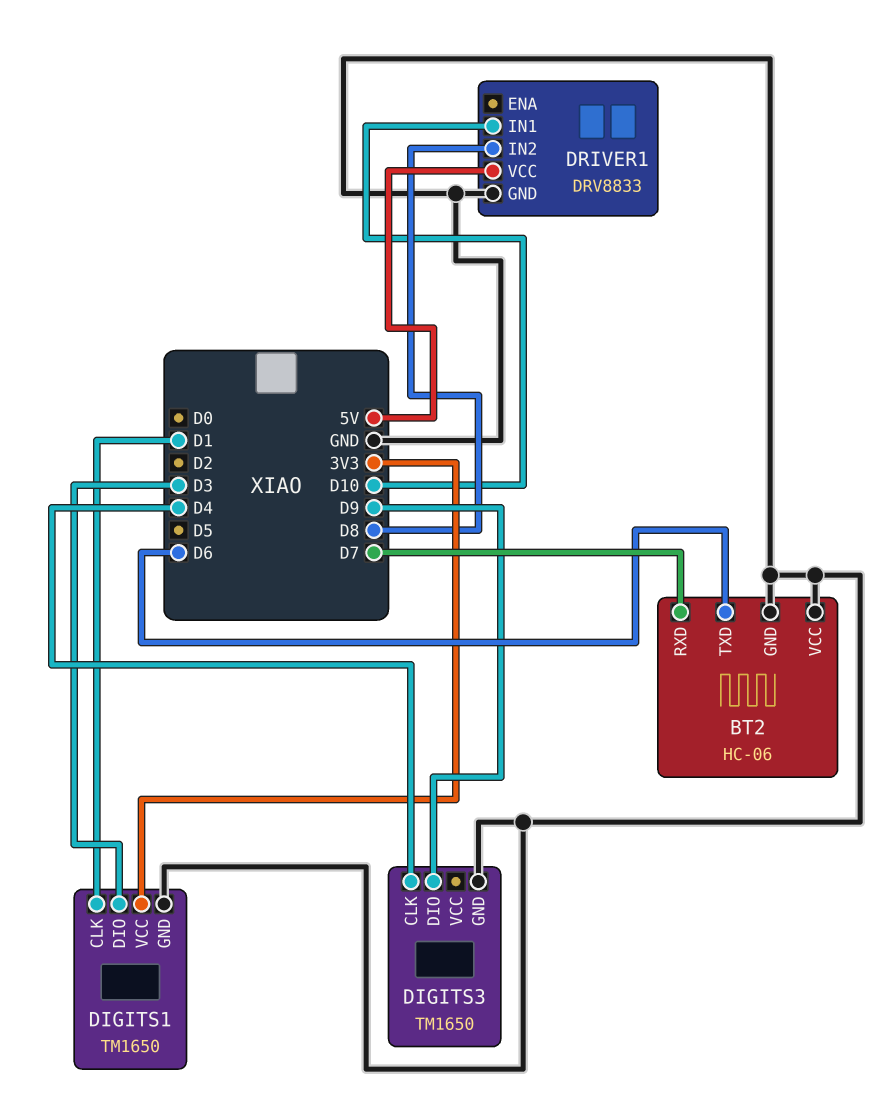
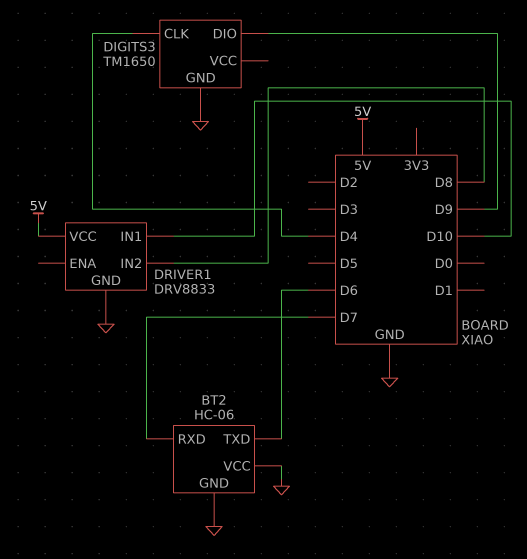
DIGITS1: TM1650 -> none
DIGITS1 pin CLK: D1 -> none
DIGITS1 pin DIO: D3 -> none
DIGITS1 pin GND: GND -> none
DIGITS1 pin VCC: 3V3 -> none

